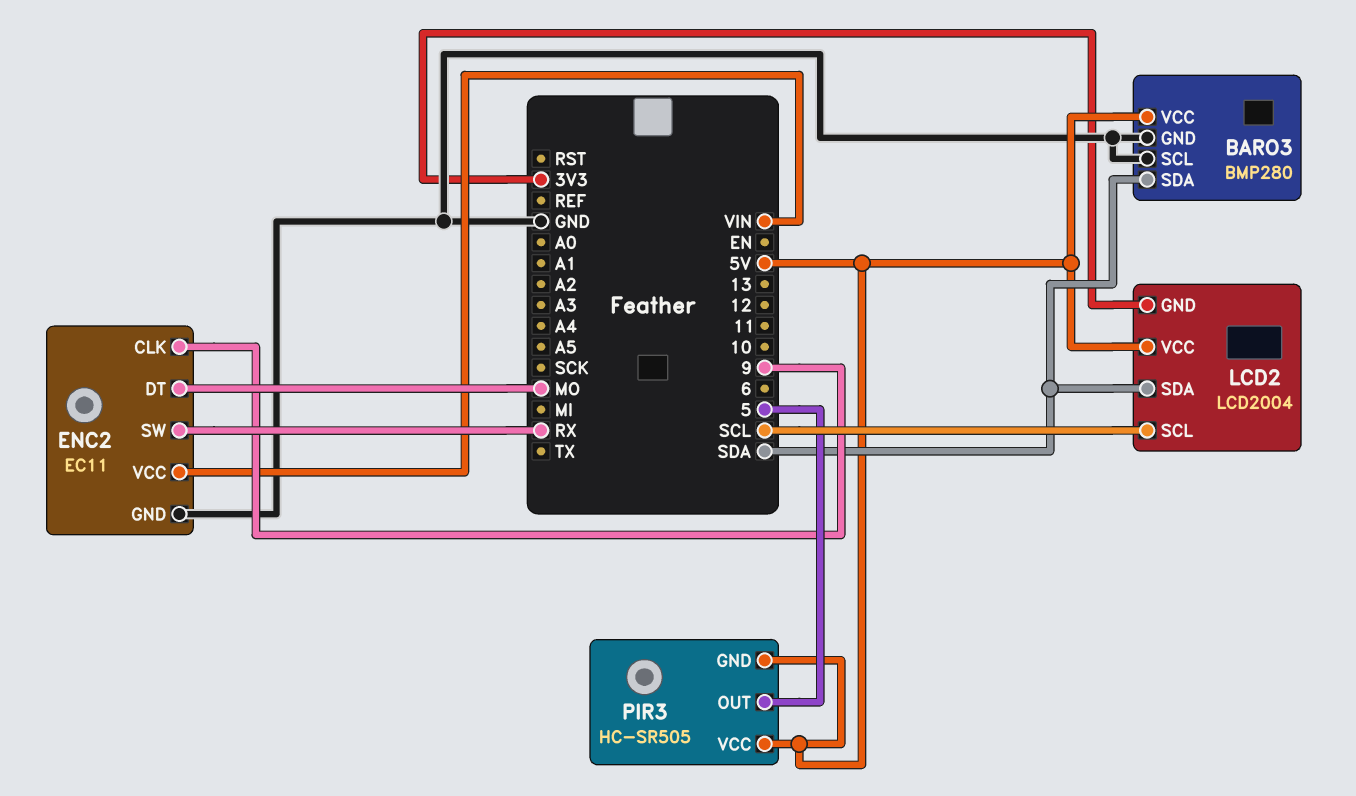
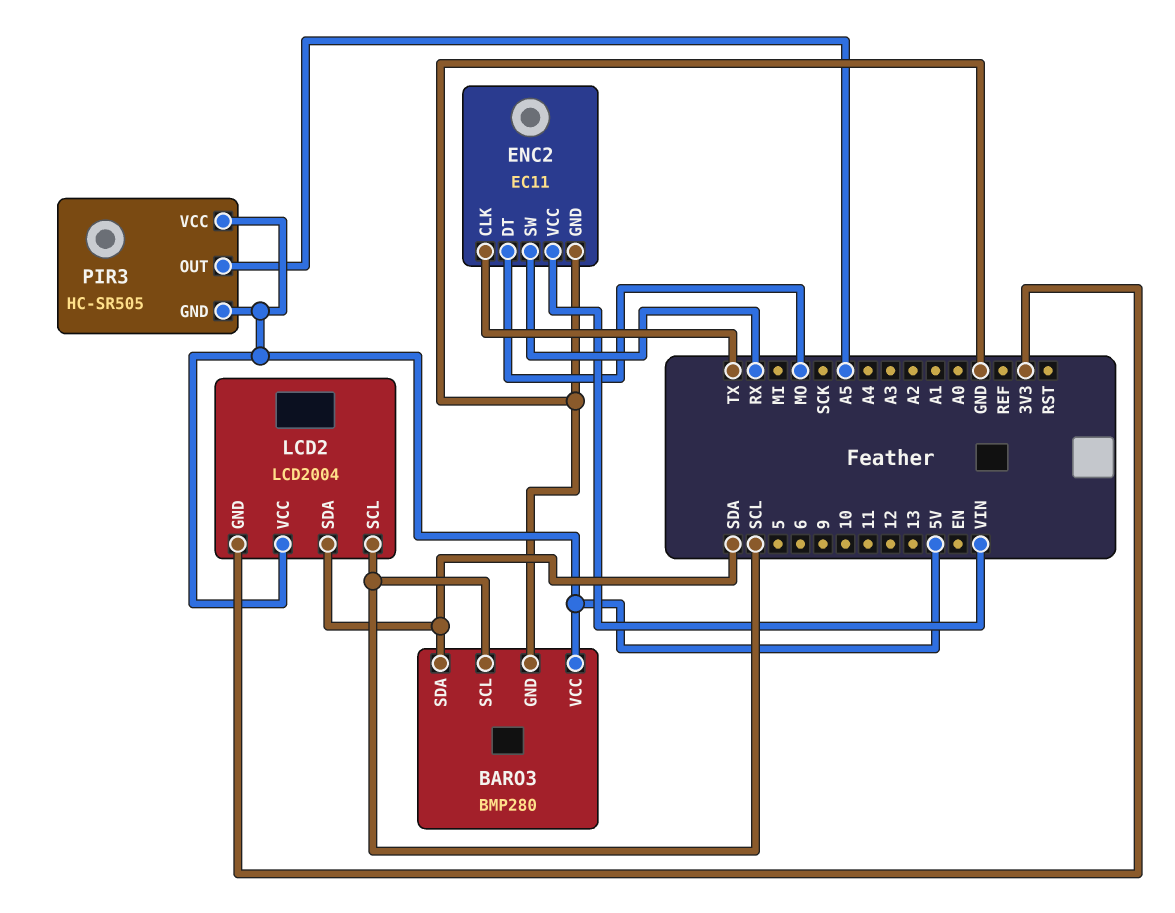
BARO3 pin SCL: GND -> SCL
ENC2 pin CLK: 9 -> TX
PIR3 pin OUT: 5 -> A5

